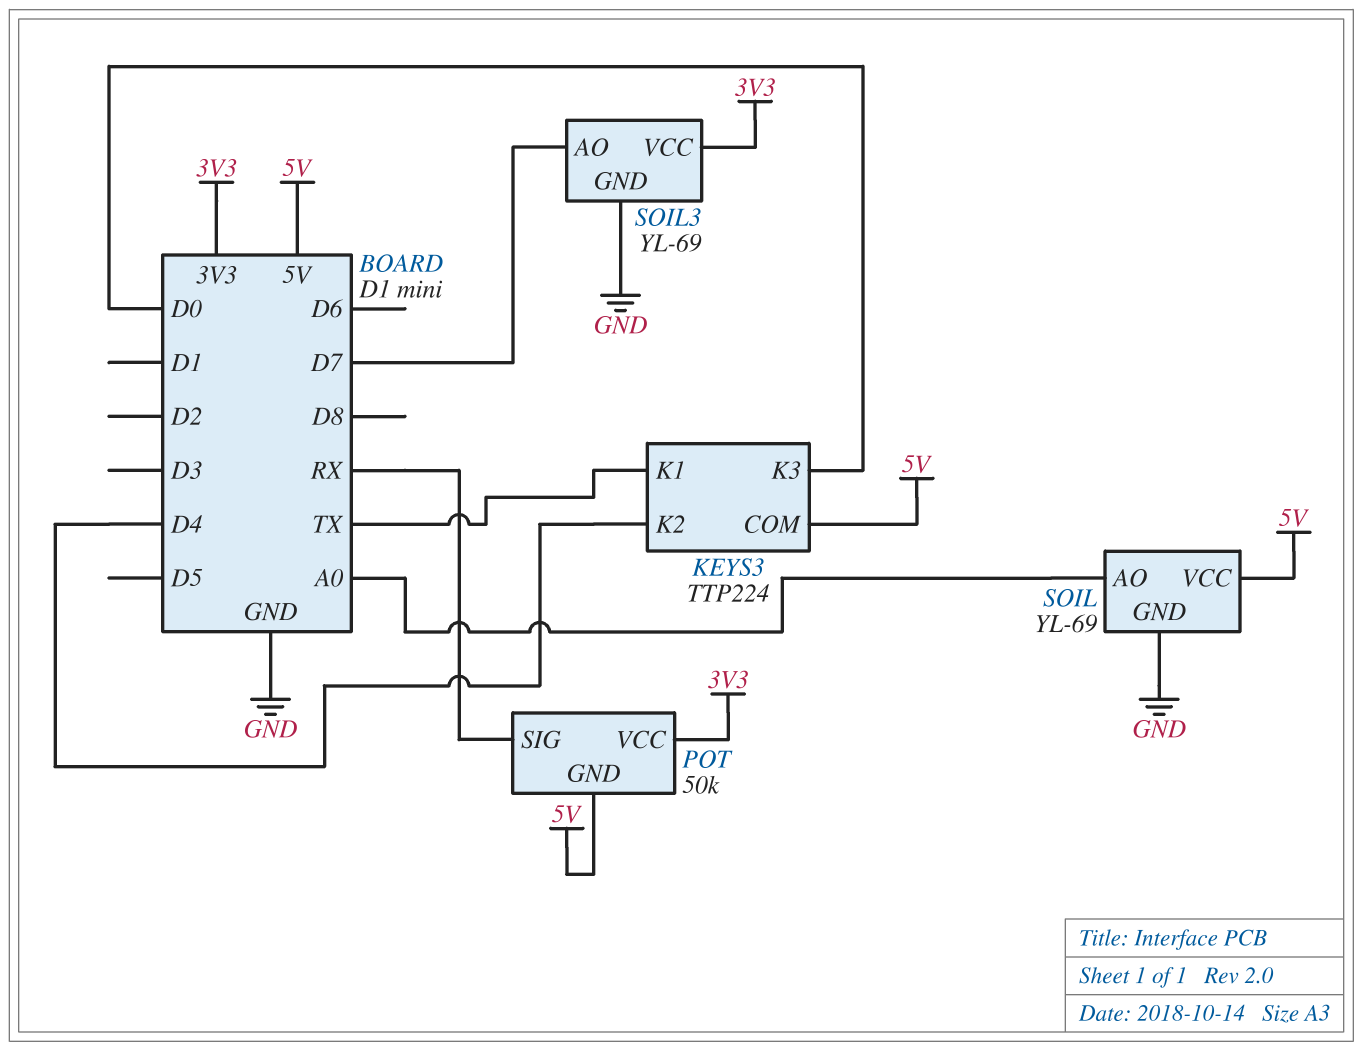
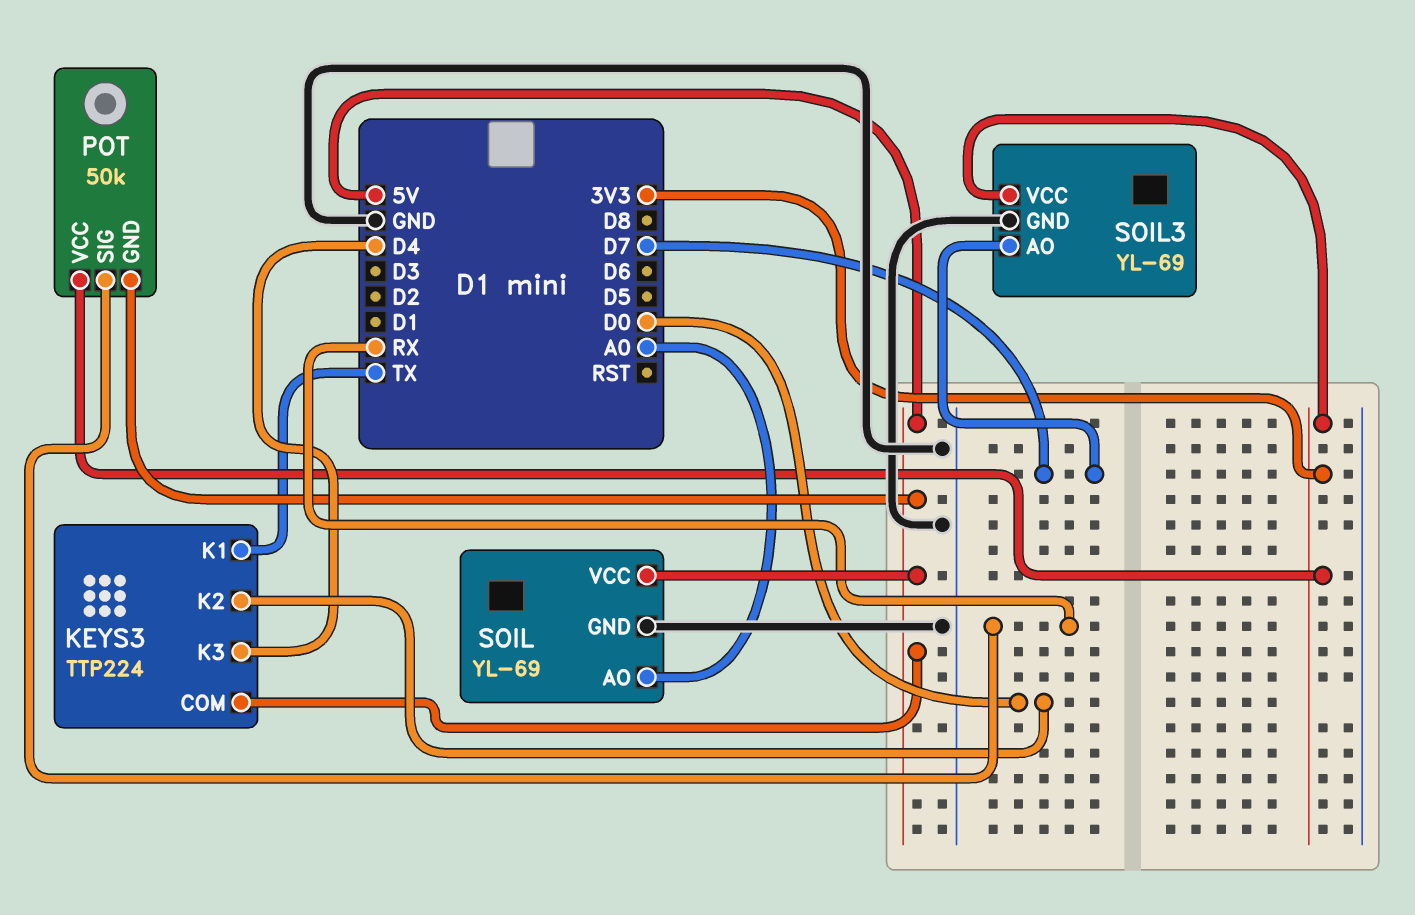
KEYS3 pin K2: D4 -> D0
KEYS3 pin K3: D0 -> D4

